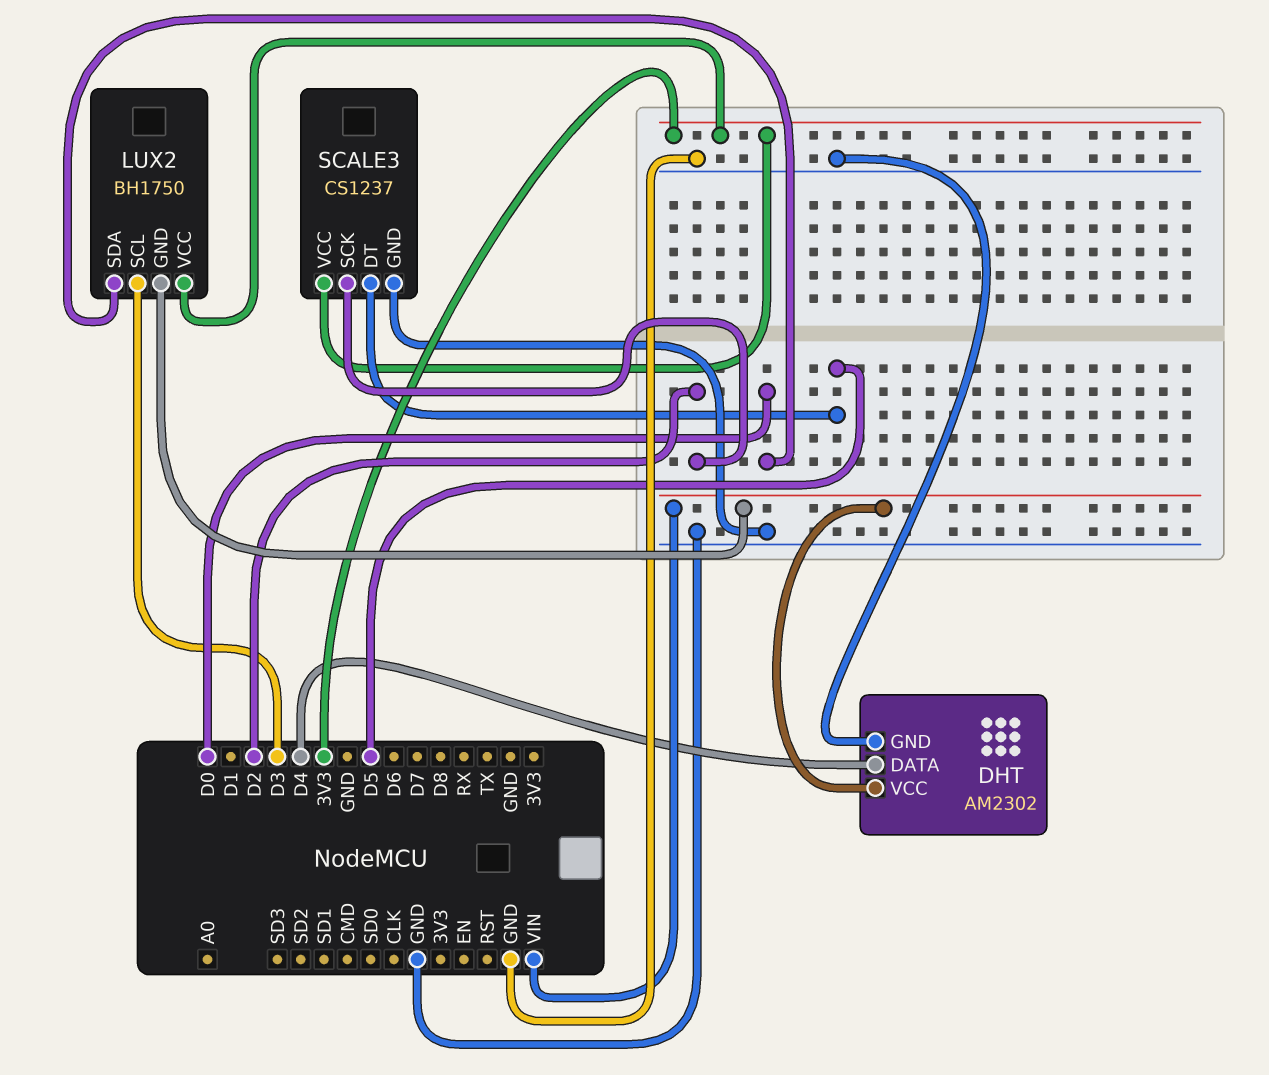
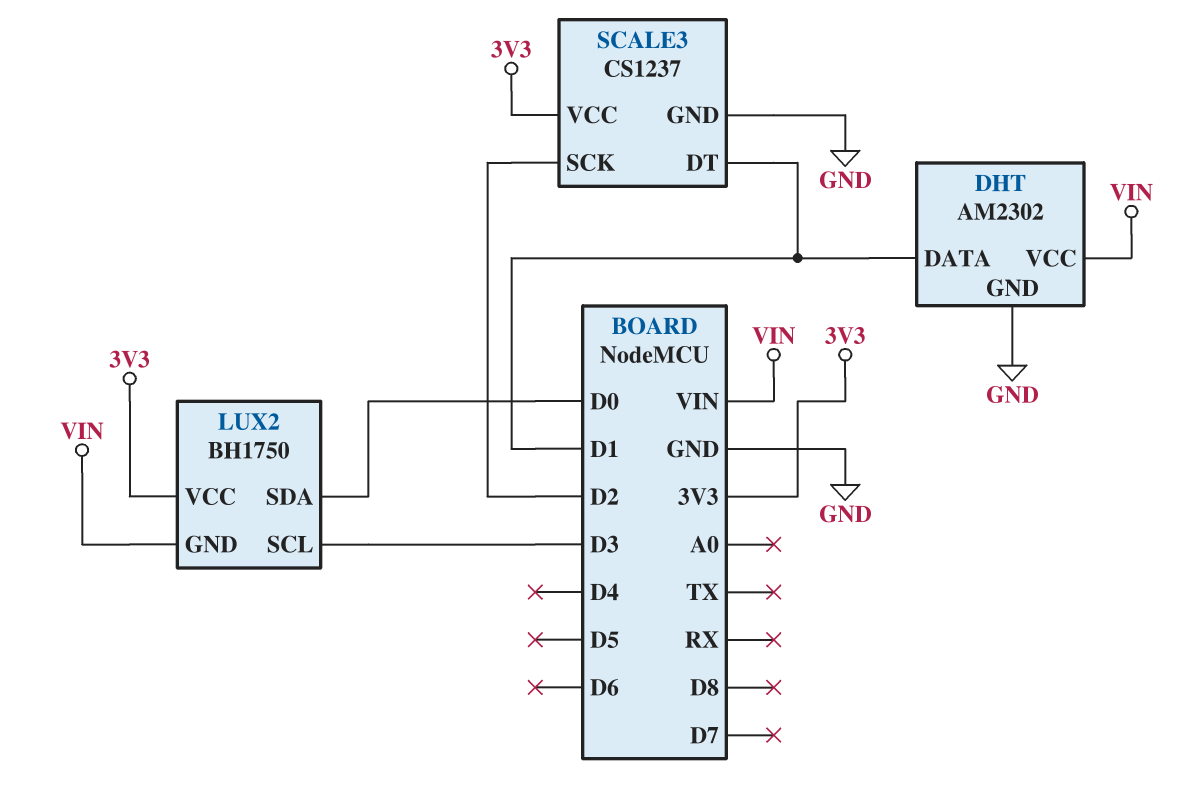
DHT pin DATA: D4 -> D1
SCALE3 pin DT: D5 -> D1

